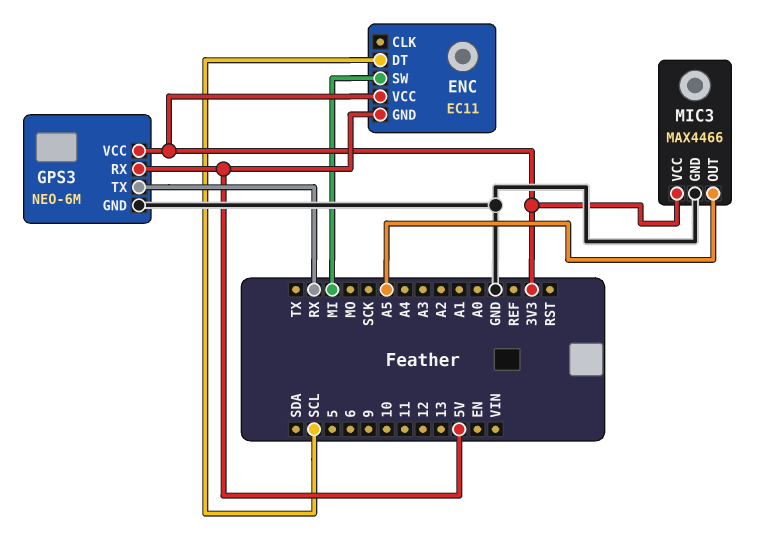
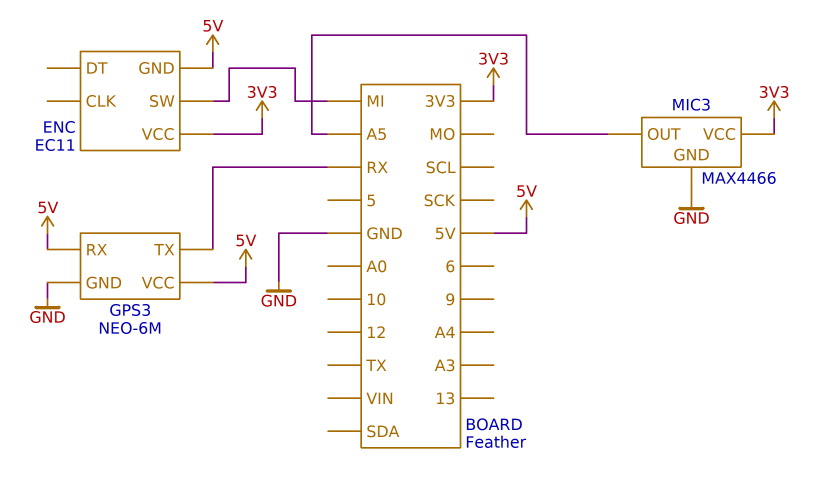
ENC pin DT: SCL -> none
GPS3 pin VCC: 3V3 -> 5V

